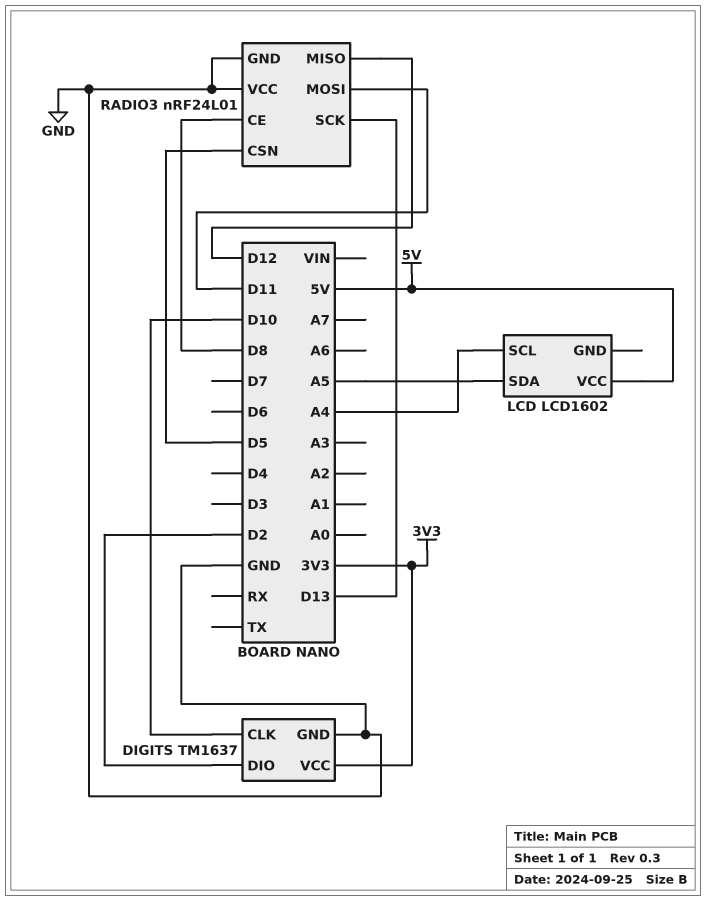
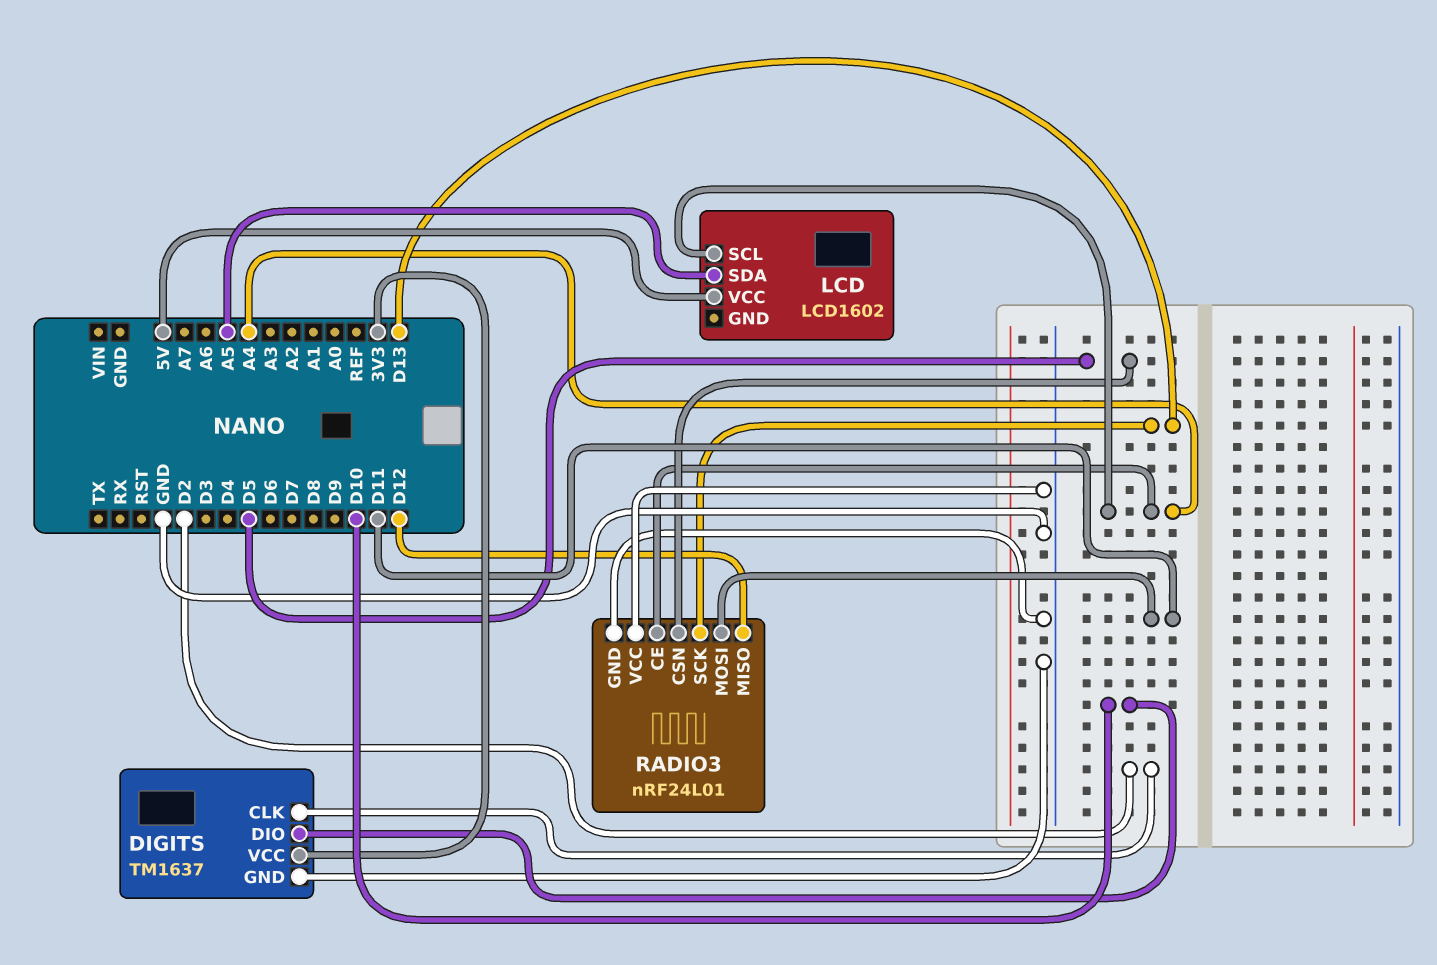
DIGITS pin CLK: D10 -> D2
DIGITS pin DIO: D2 -> D10
RADIO3 pin CE: D8 -> A4

